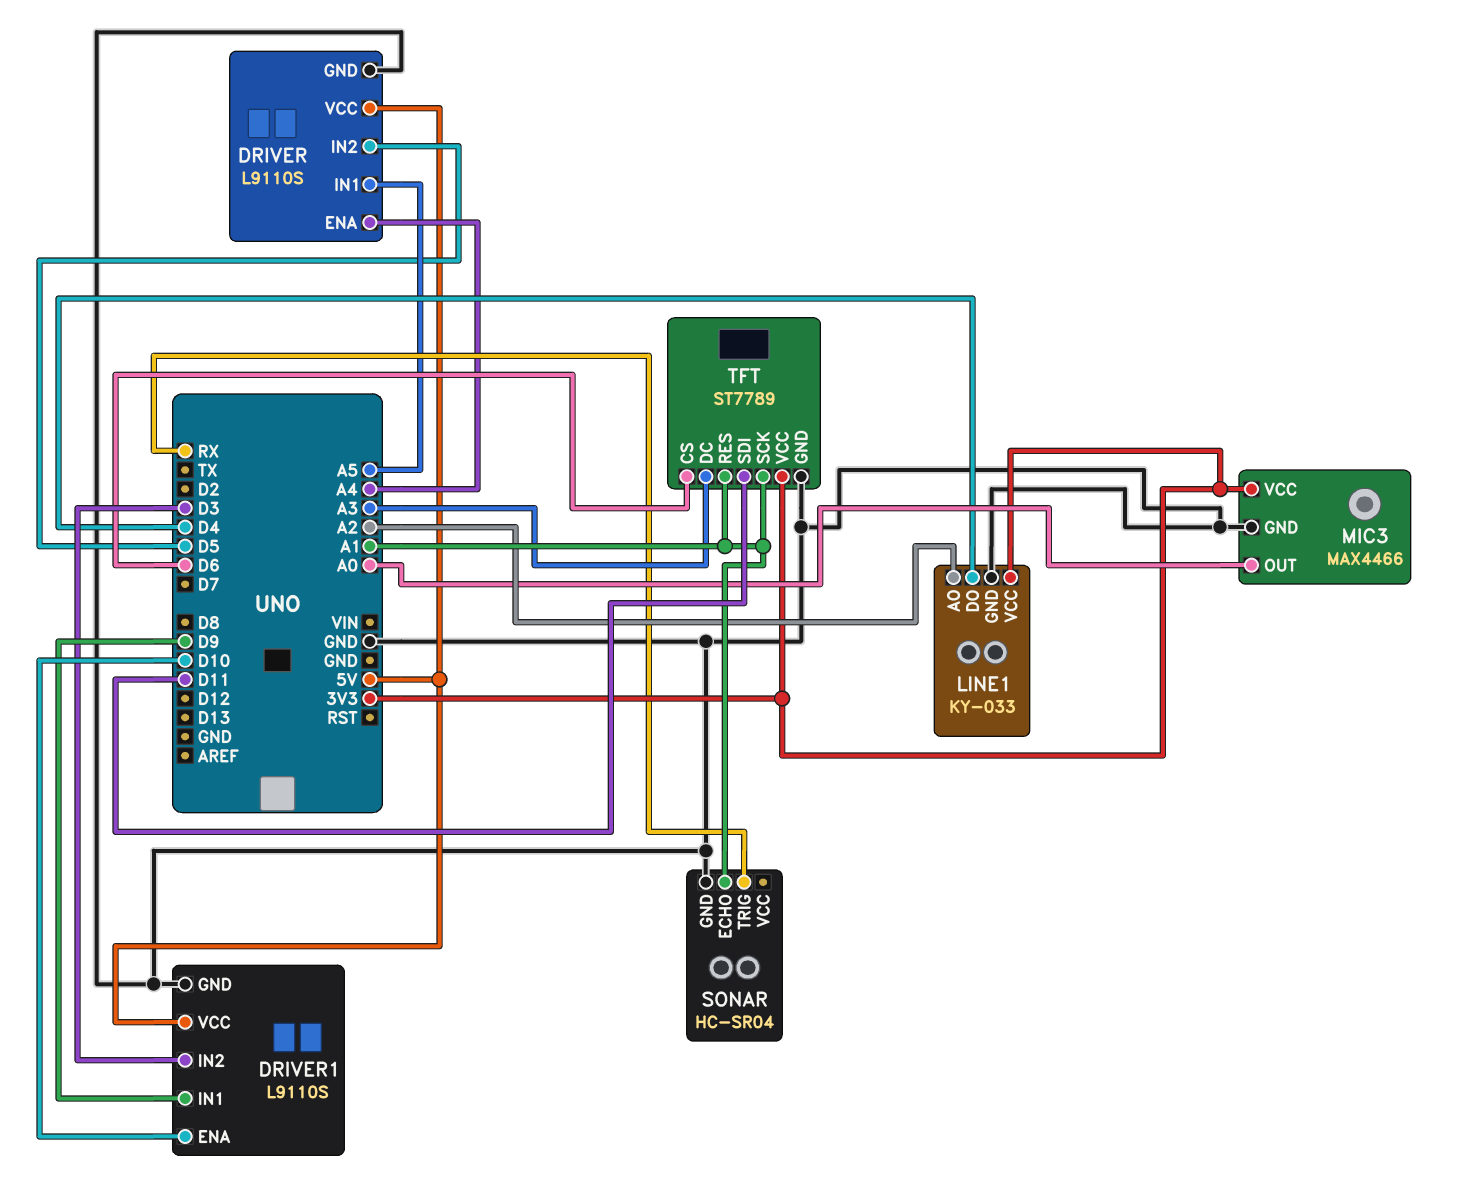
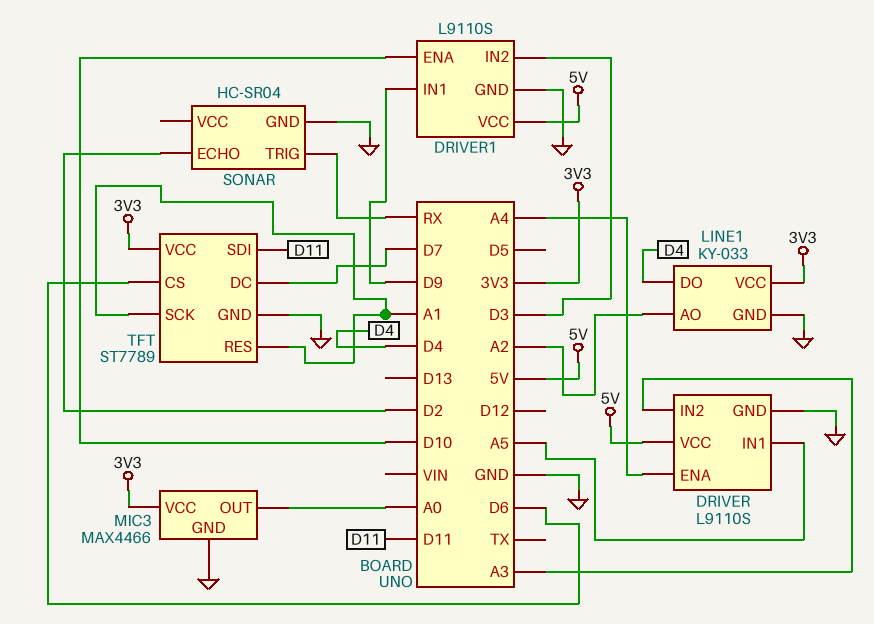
DRIVER pin IN2: D5 -> A3
SONAR pin ECHO: A1 -> D2
TFT pin DC: A3 -> D7

